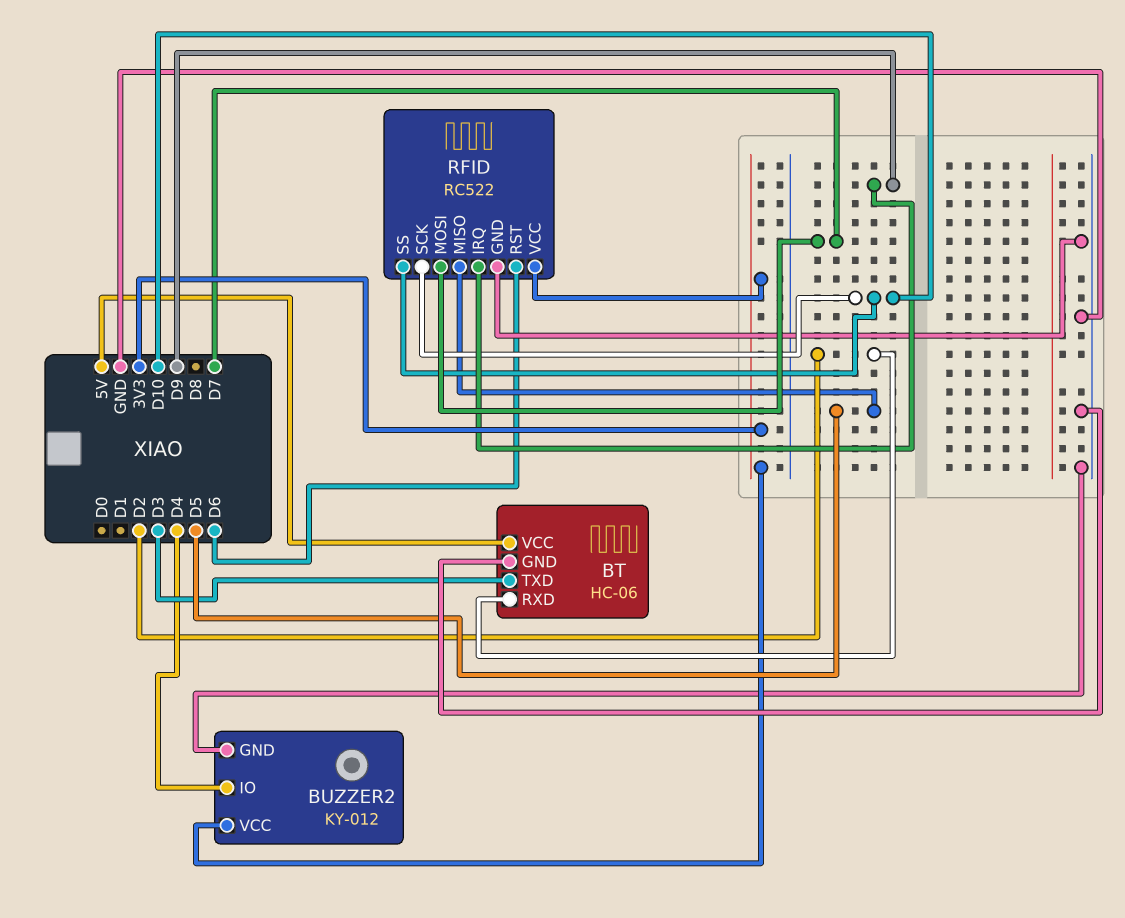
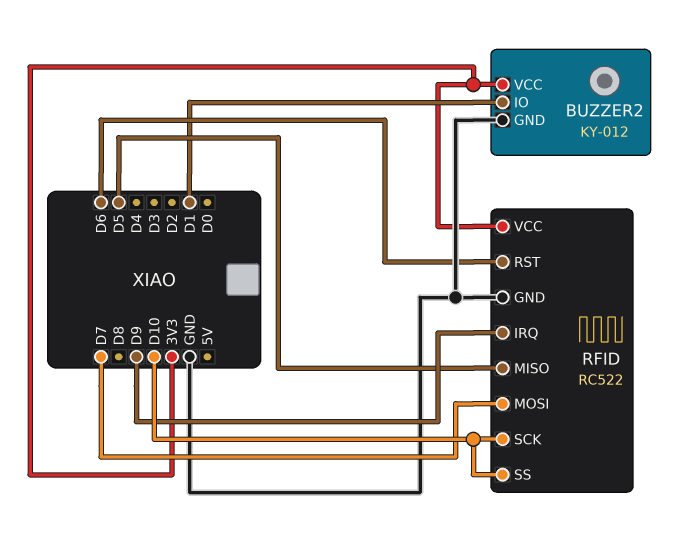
BT: HC-06 -> none
BT pin GND: GND -> none
BT pin RXD: D2 -> none
BT pin TXD: D3 -> none
BT pin VCC: 5V -> none
BUZZER2 pin IO: D4 -> D1

